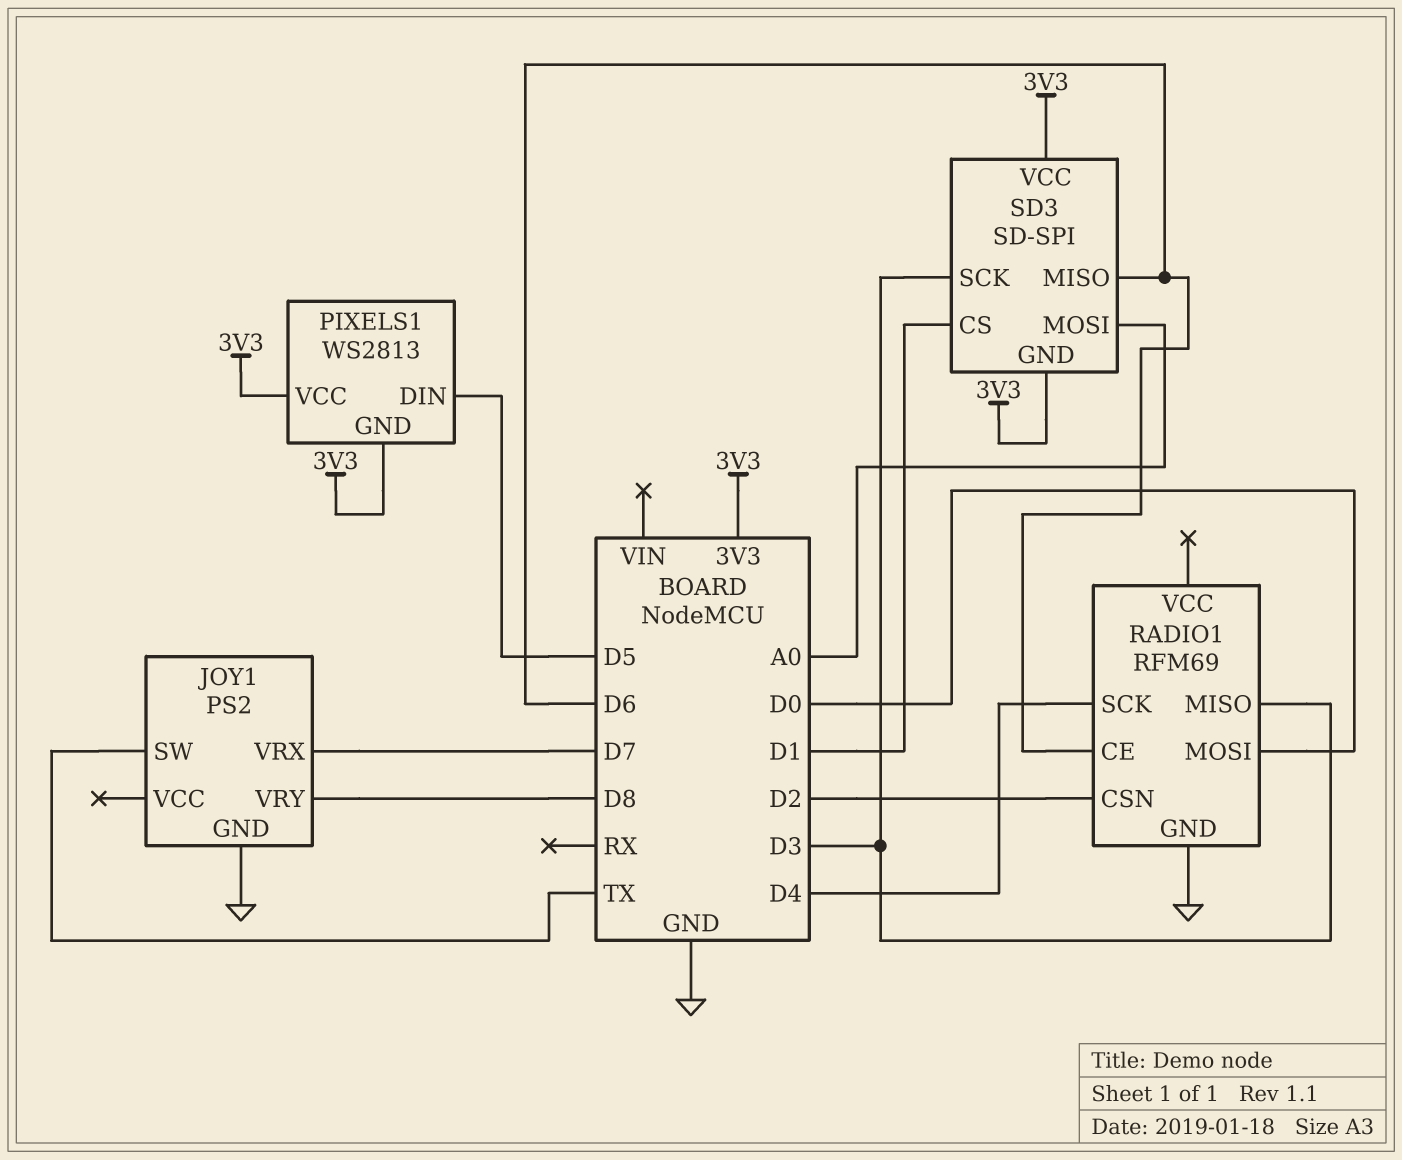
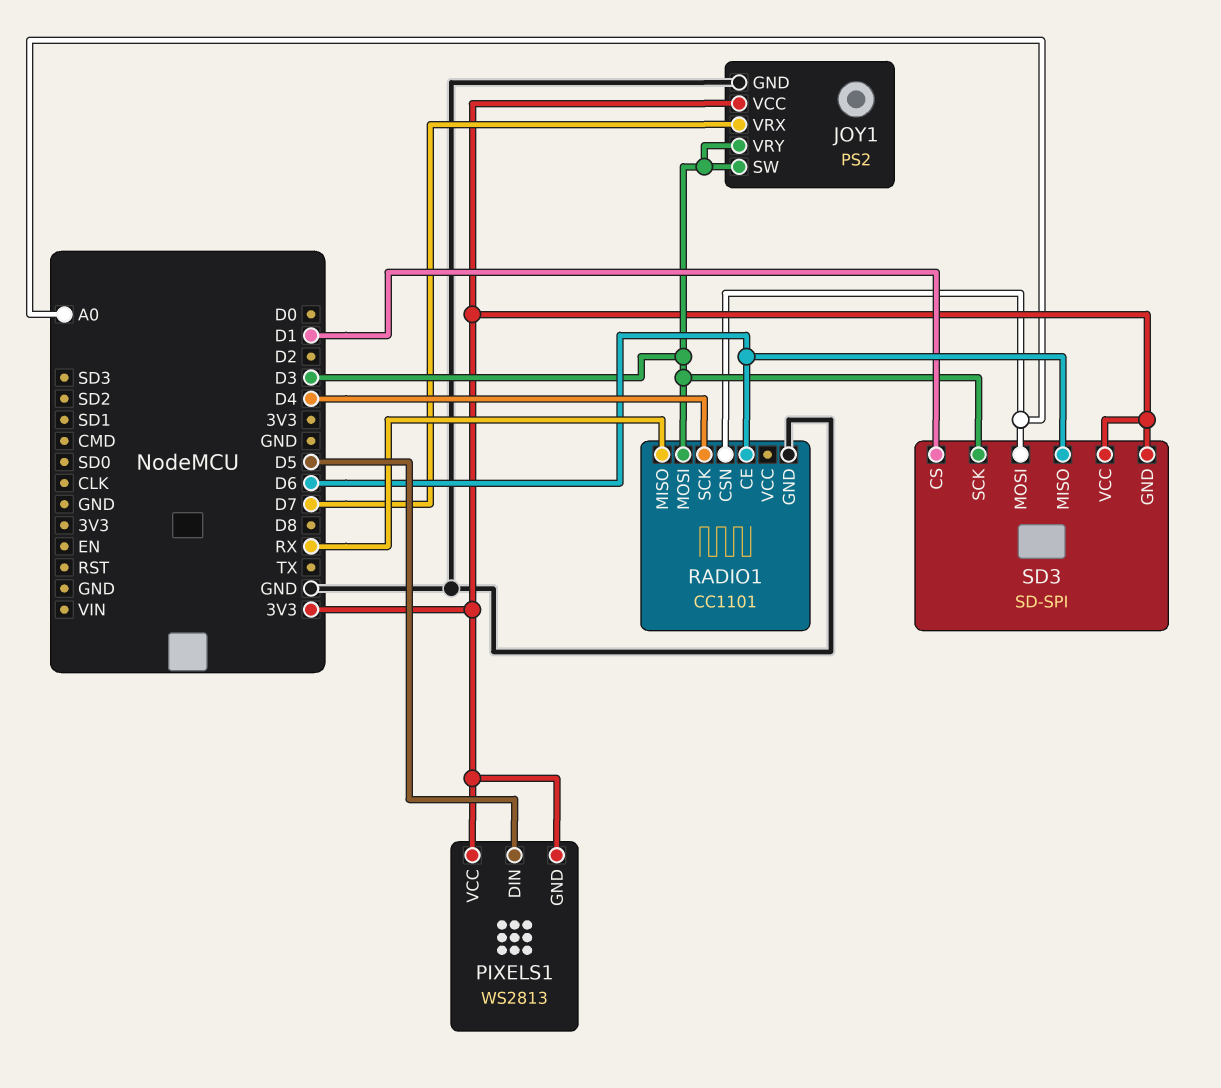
JOY1 pin SW: TX -> D3
JOY1 pin VCC: none -> 3V3
JOY1 pin VRY: D8 -> D3
RADIO1: RFM69 -> CC1101
RADIO1 pin CSN: D2 -> A0
RADIO1 pin MISO: D3 -> RX
RADIO1 pin MOSI: D0 -> D3

